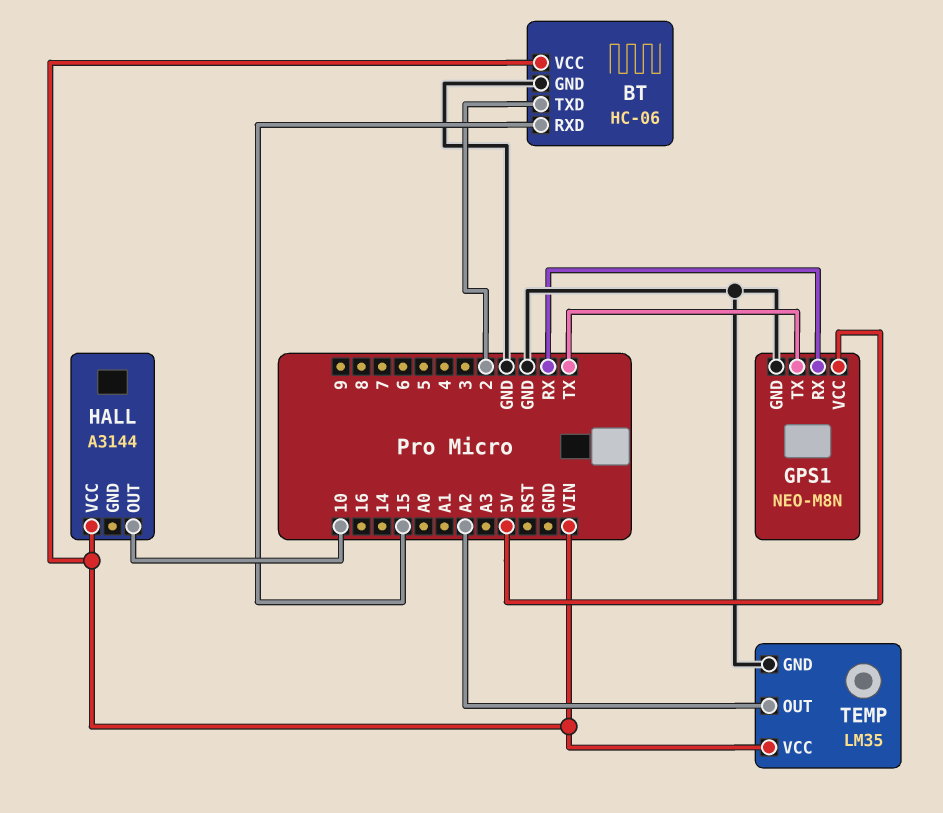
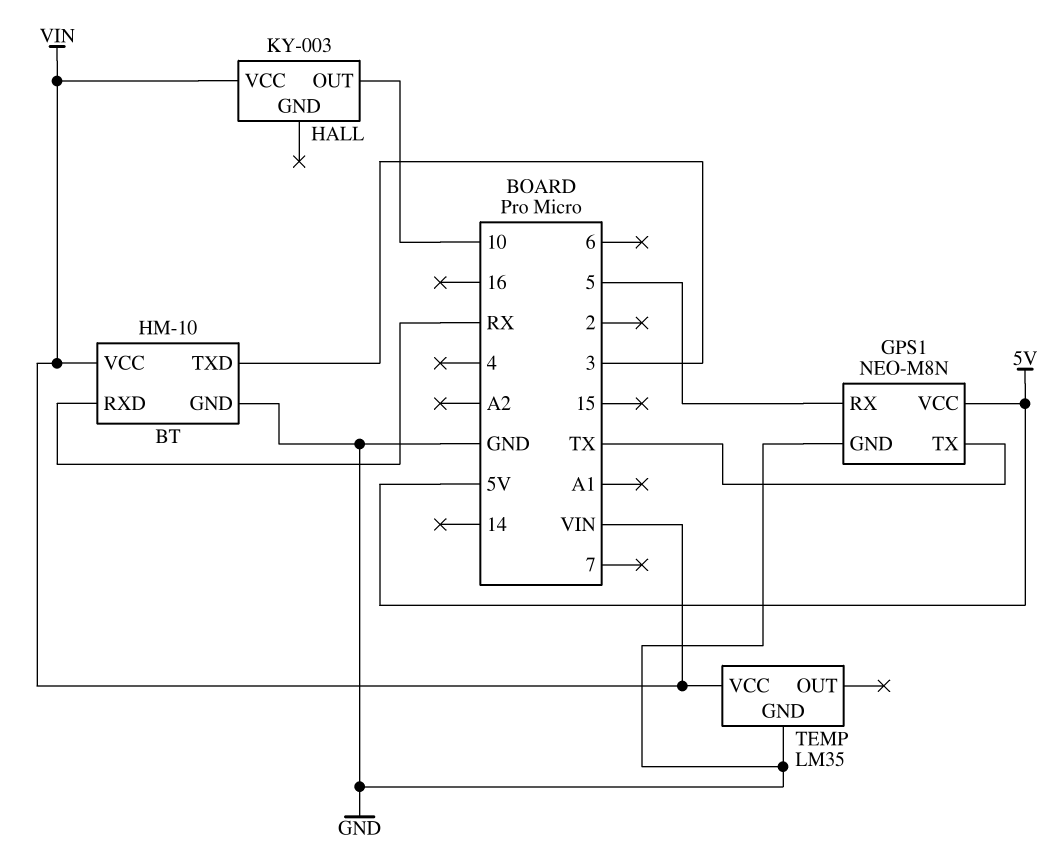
BT: HC-06 -> HM-10
BT pin RXD: 15 -> RX
BT pin TXD: 2 -> 3
GPS1 pin RX: RX -> 5
HALL: A3144 -> KY-003
TEMP pin OUT: A2 -> none

